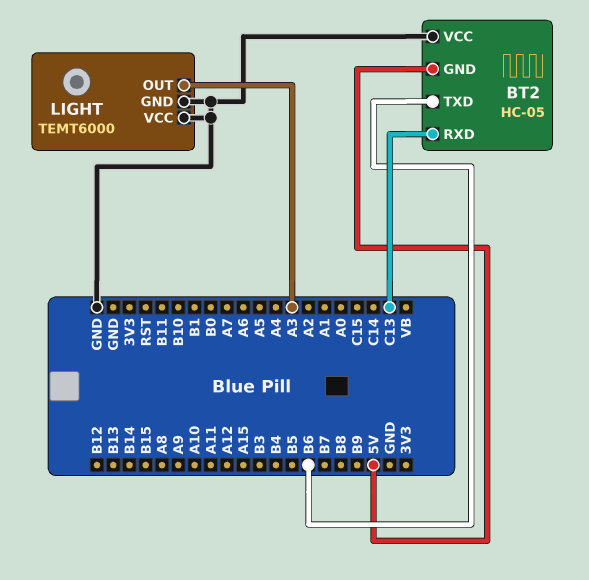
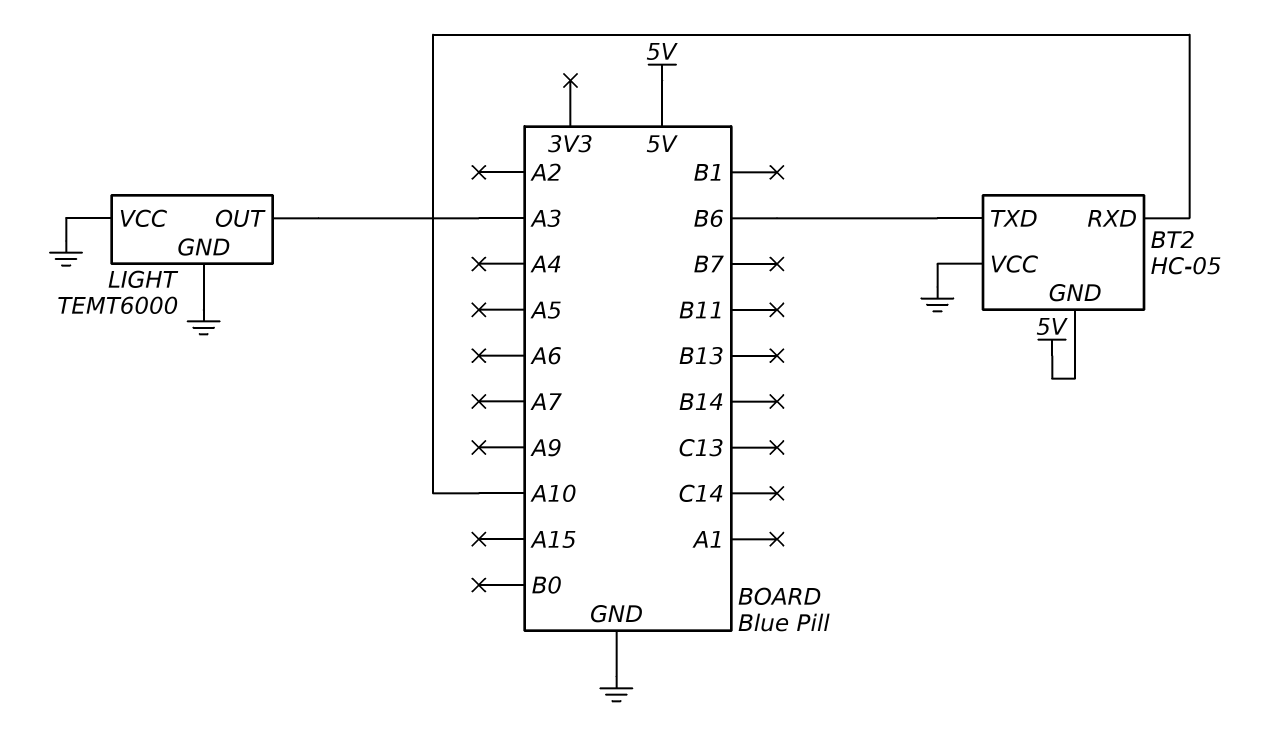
BT2 pin RXD: C13 -> A10

